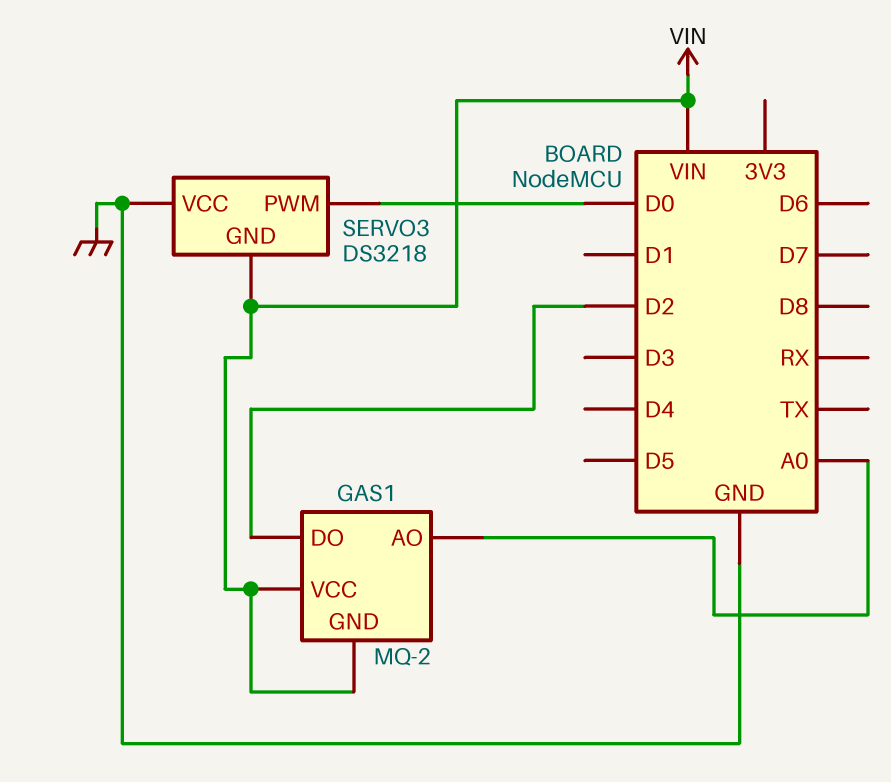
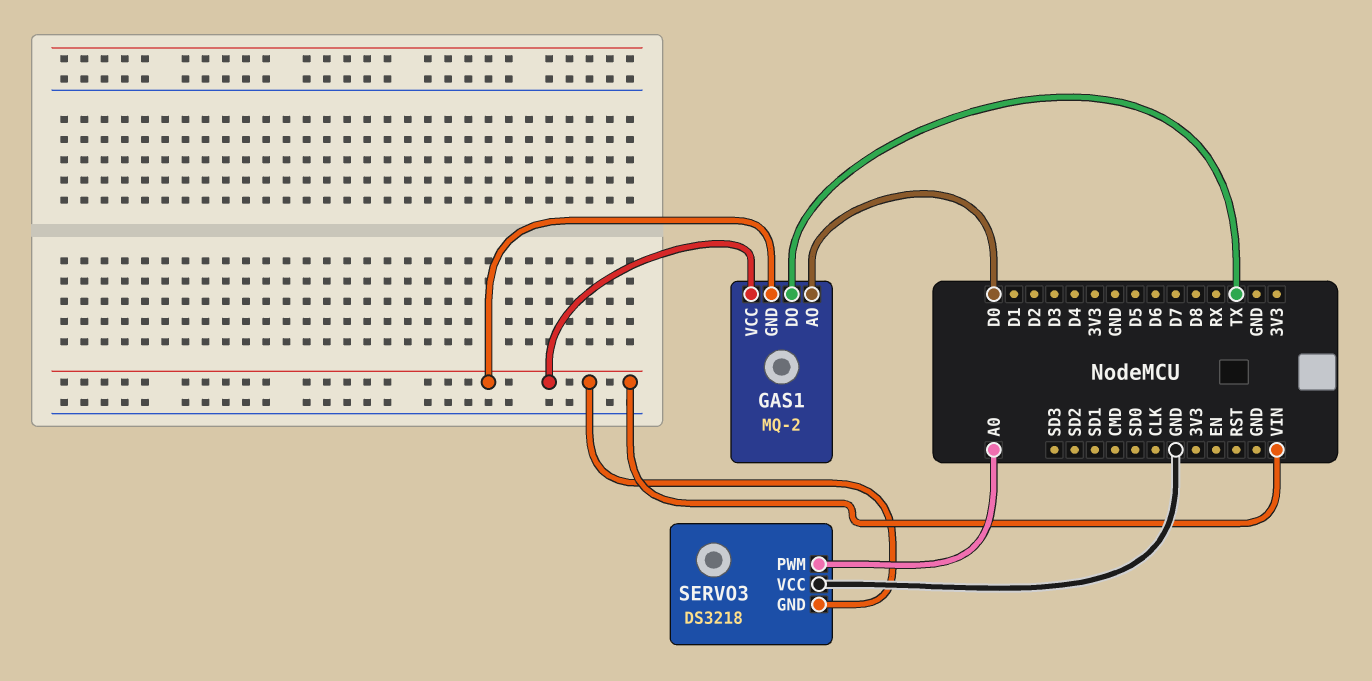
GAS1 pin AO: A0 -> D0
GAS1 pin DO: D2 -> TX
SERVO3 pin PWM: D0 -> A0

